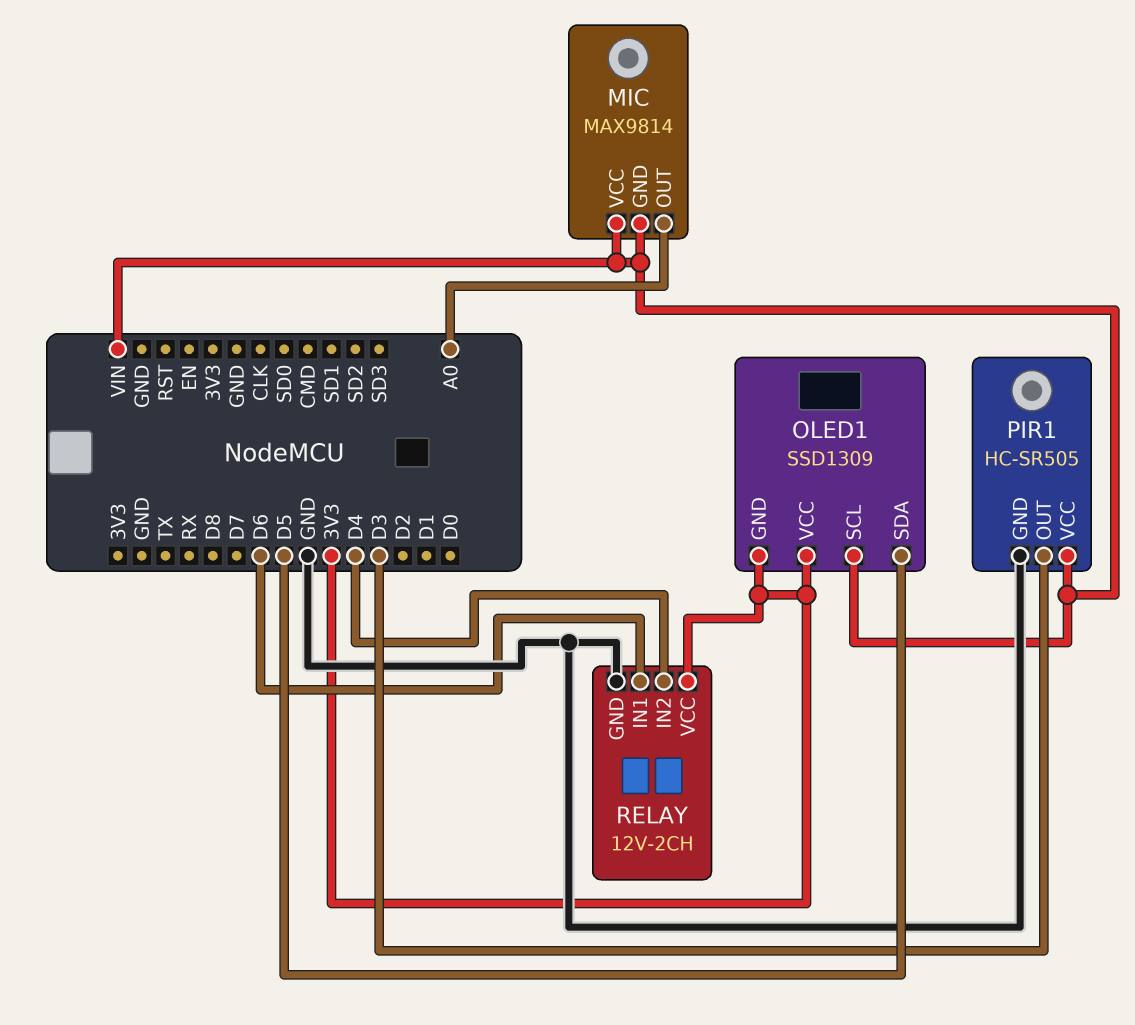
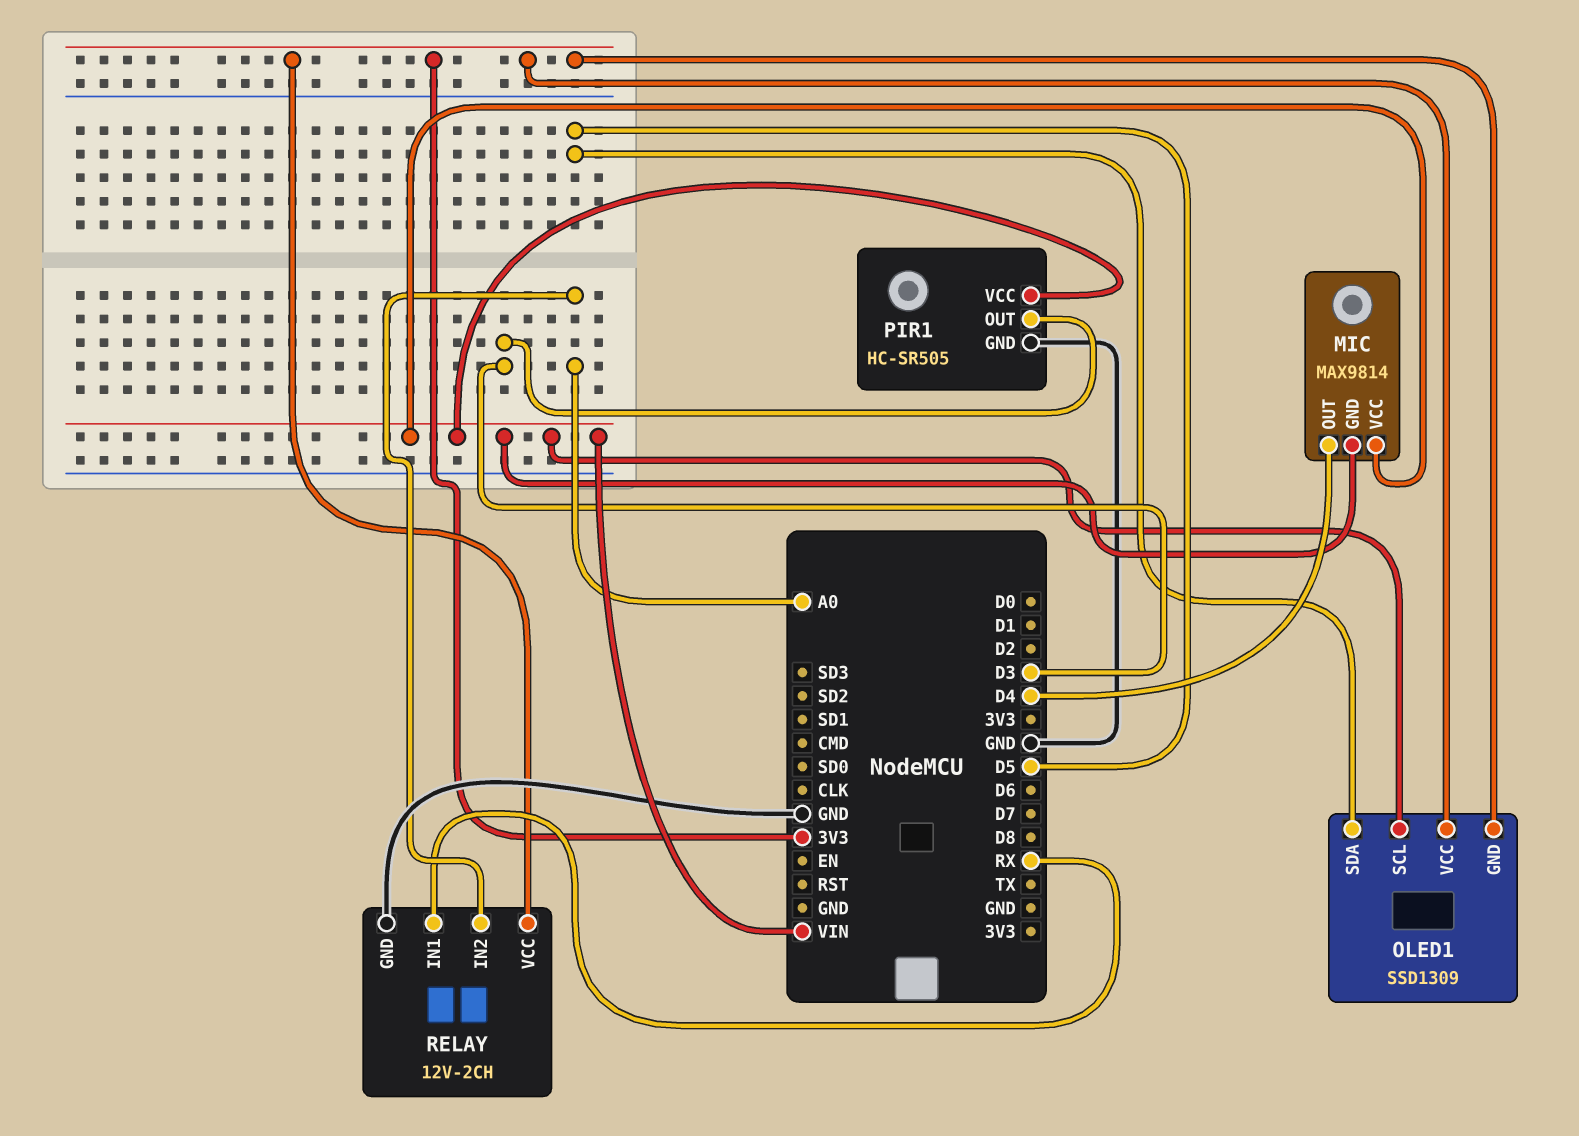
MIC pin OUT: A0 -> D4
RELAY pin IN1: D6 -> RX
RELAY pin IN2: D4 -> A0

